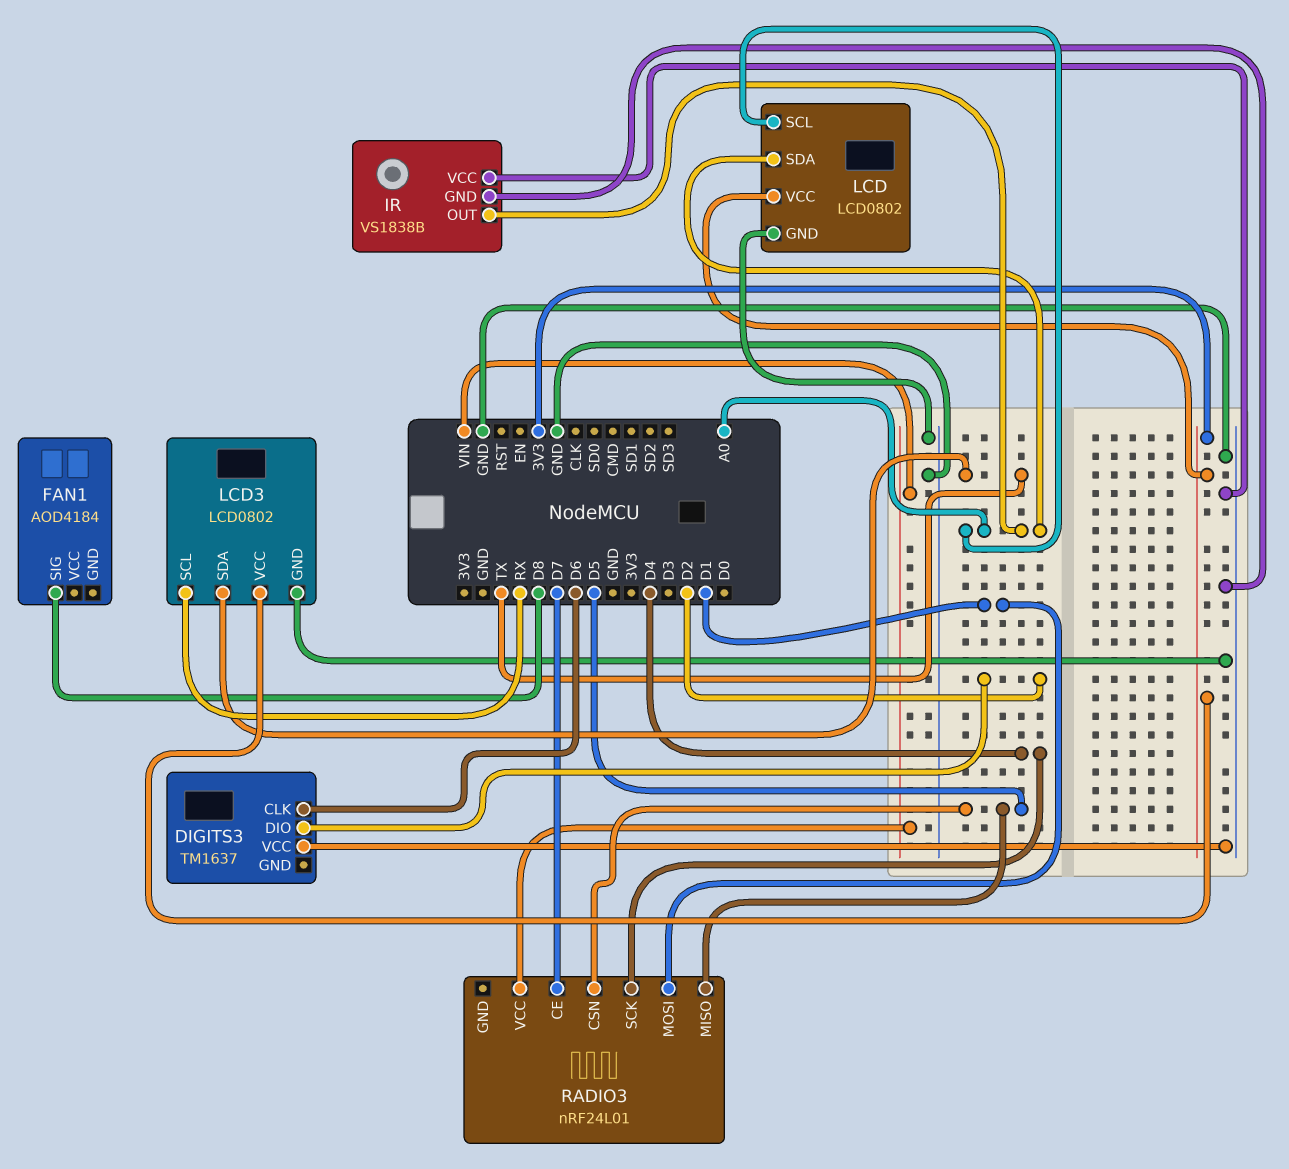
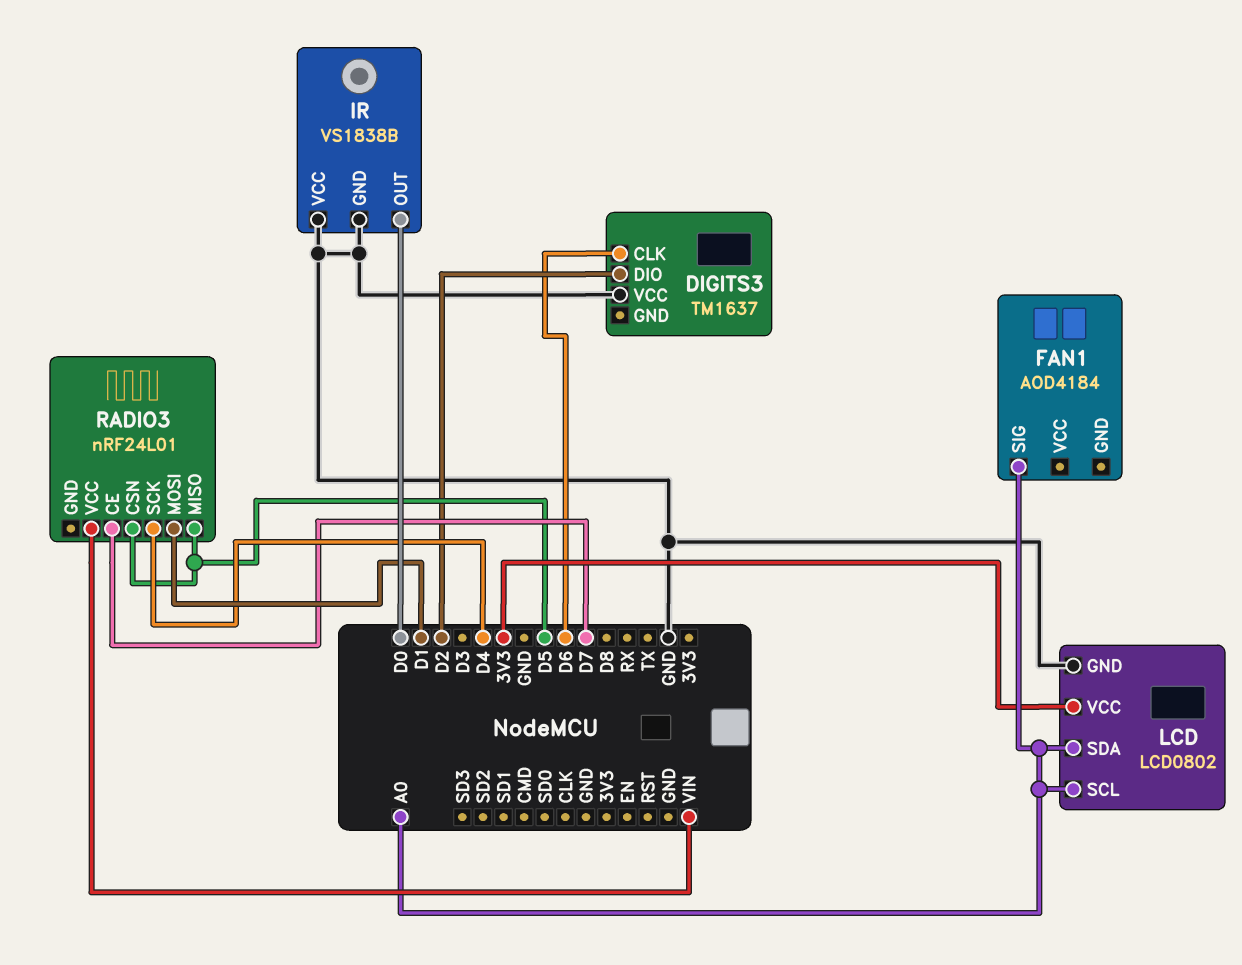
FAN1 pin SIG: D8 -> A0
IR pin OUT: A0 -> D0
LCD3: LCD0802 -> none
LCD3 pin GND: GND -> none
LCD3 pin SCL: RX -> none
LCD3 pin SDA: TX -> none
LCD3 pin VCC: 3V3 -> none

